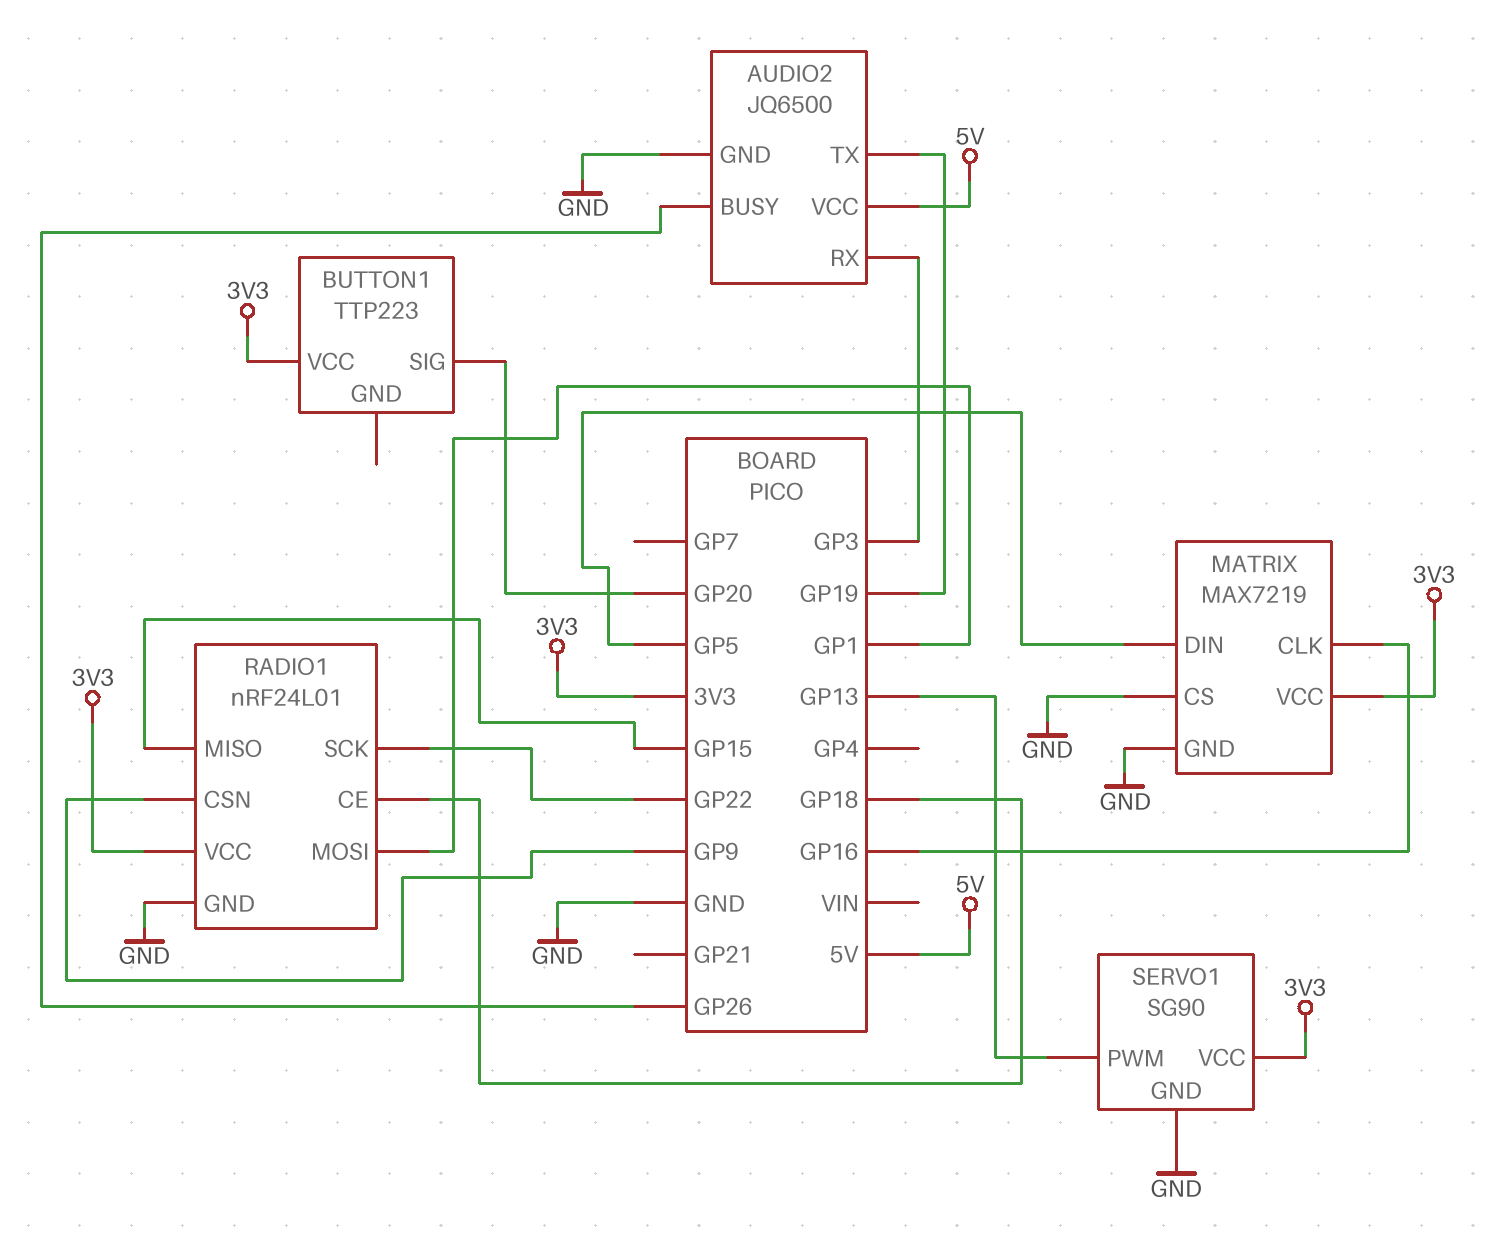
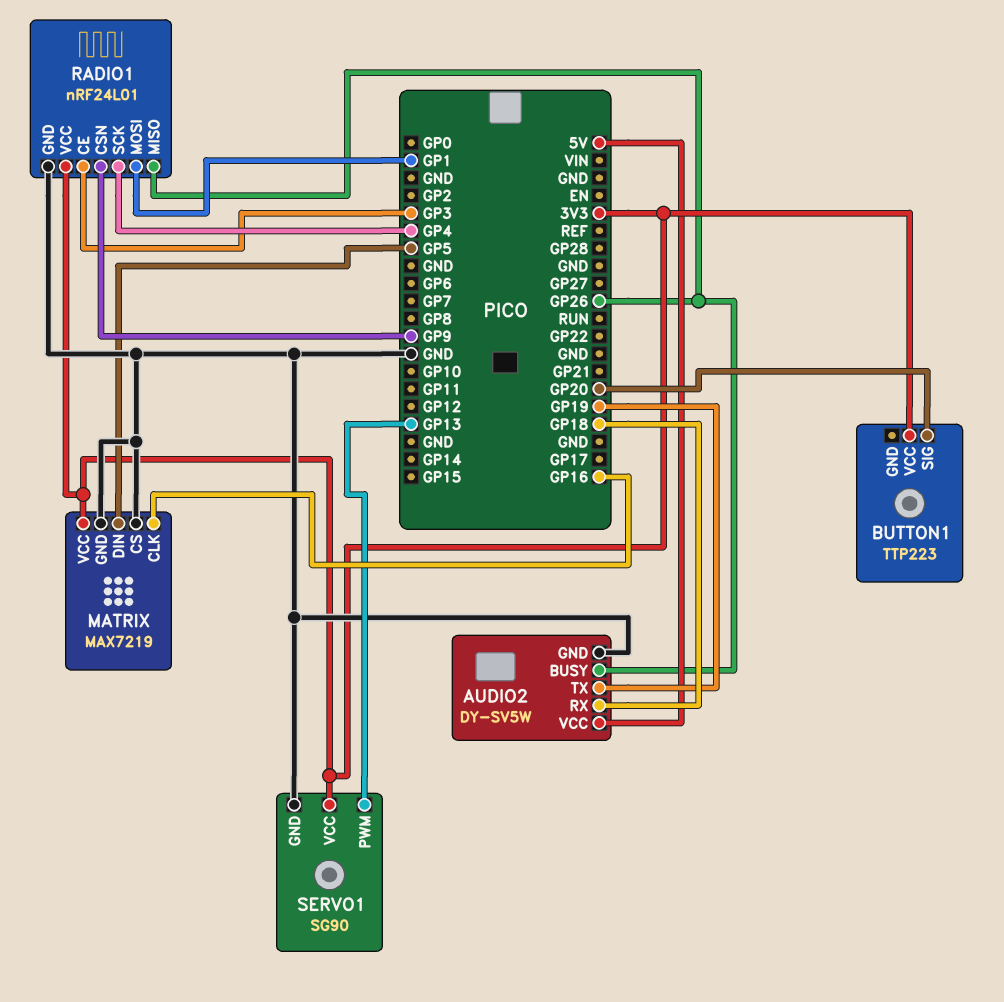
AUDIO2: JQ6500 -> DY-SV5W
AUDIO2 pin RX: GP3 -> GP18
RADIO1 pin CE: GP18 -> GP3
RADIO1 pin MISO: GP15 -> GP26
RADIO1 pin SCK: GP22 -> GP4

